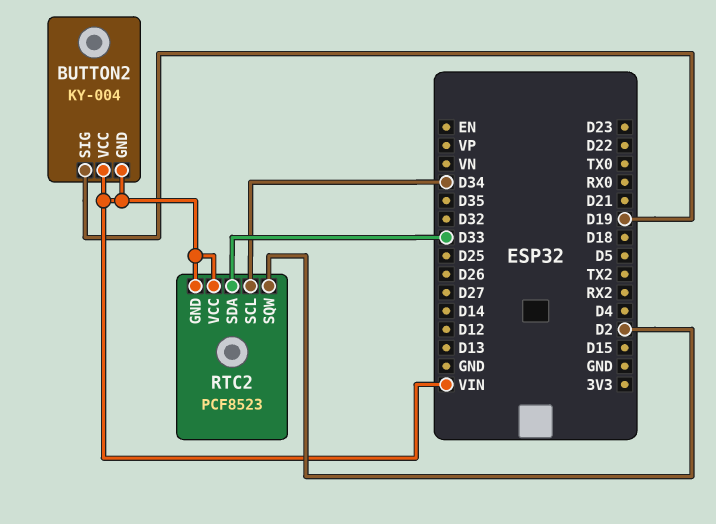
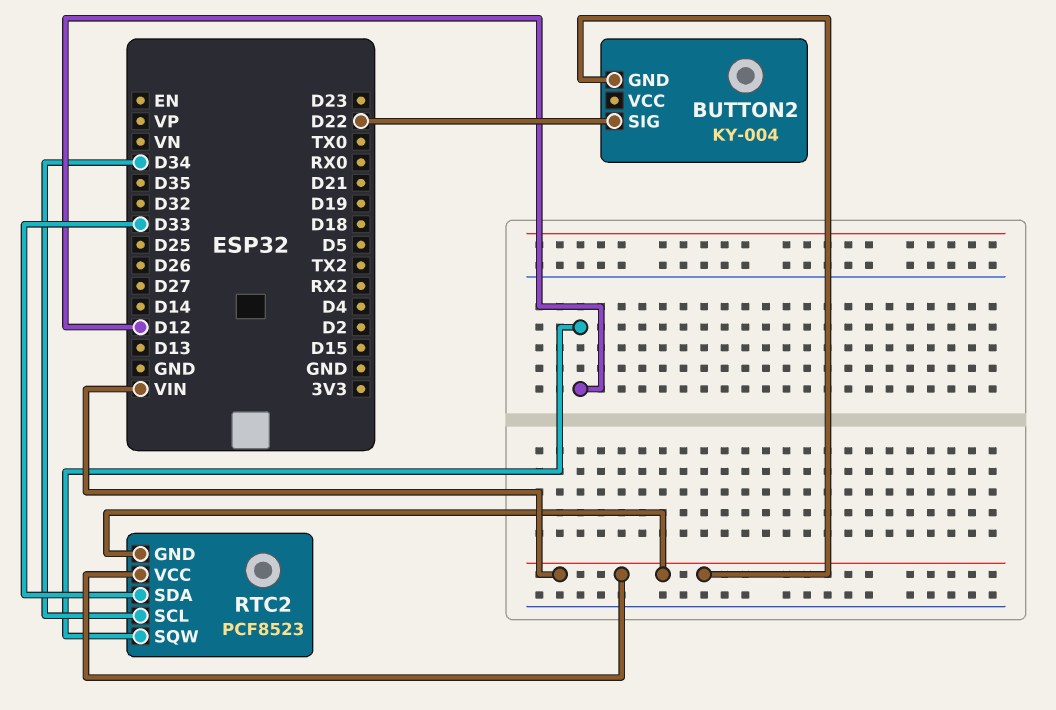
BUTTON2 pin SIG: D19 -> D22
BUTTON2 pin VCC: VIN -> none
RTC2 pin SQW: D2 -> D12

